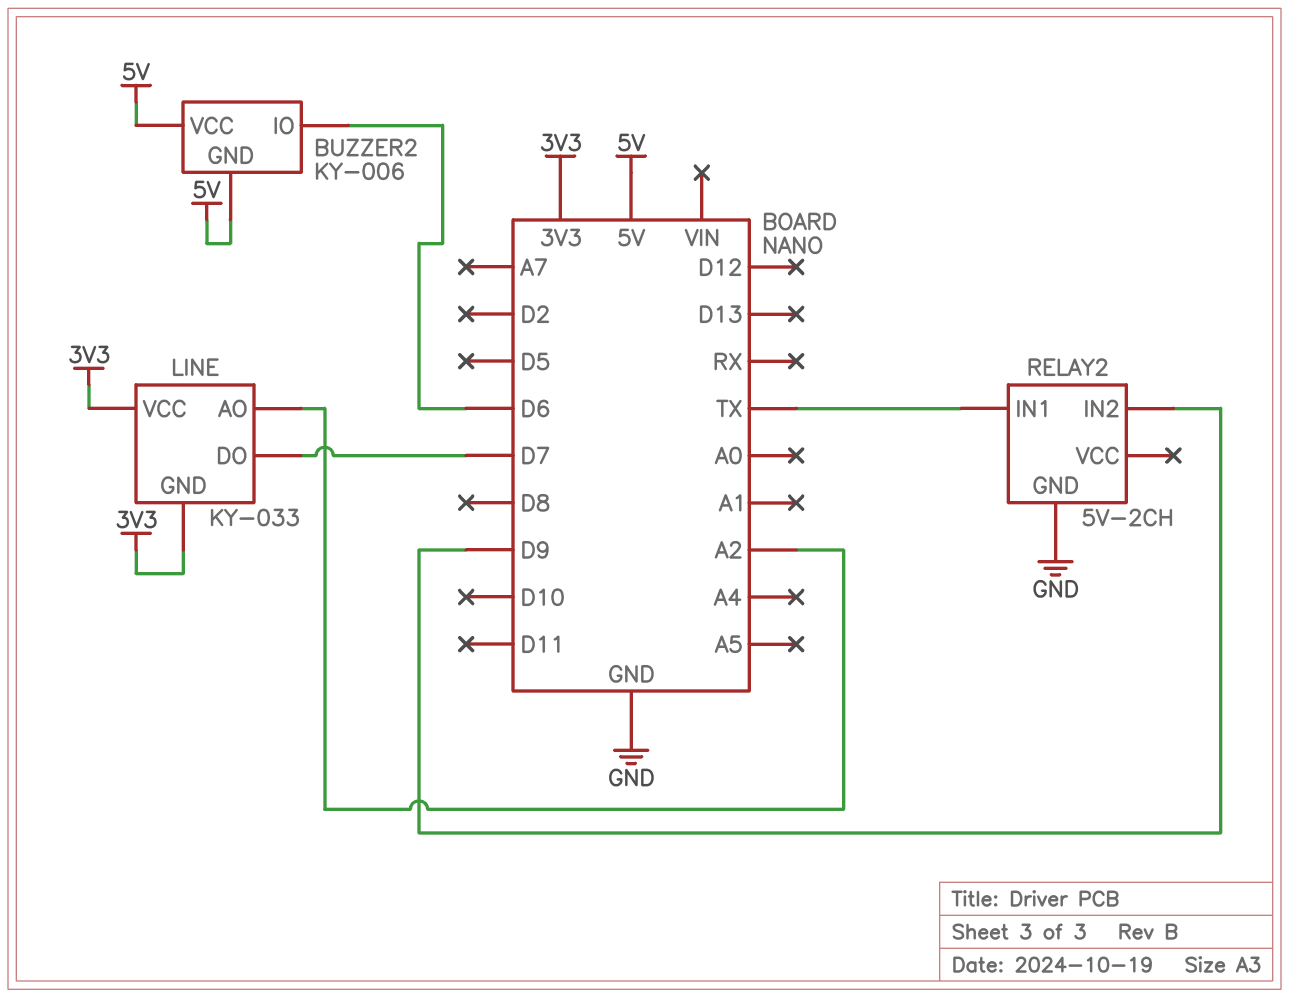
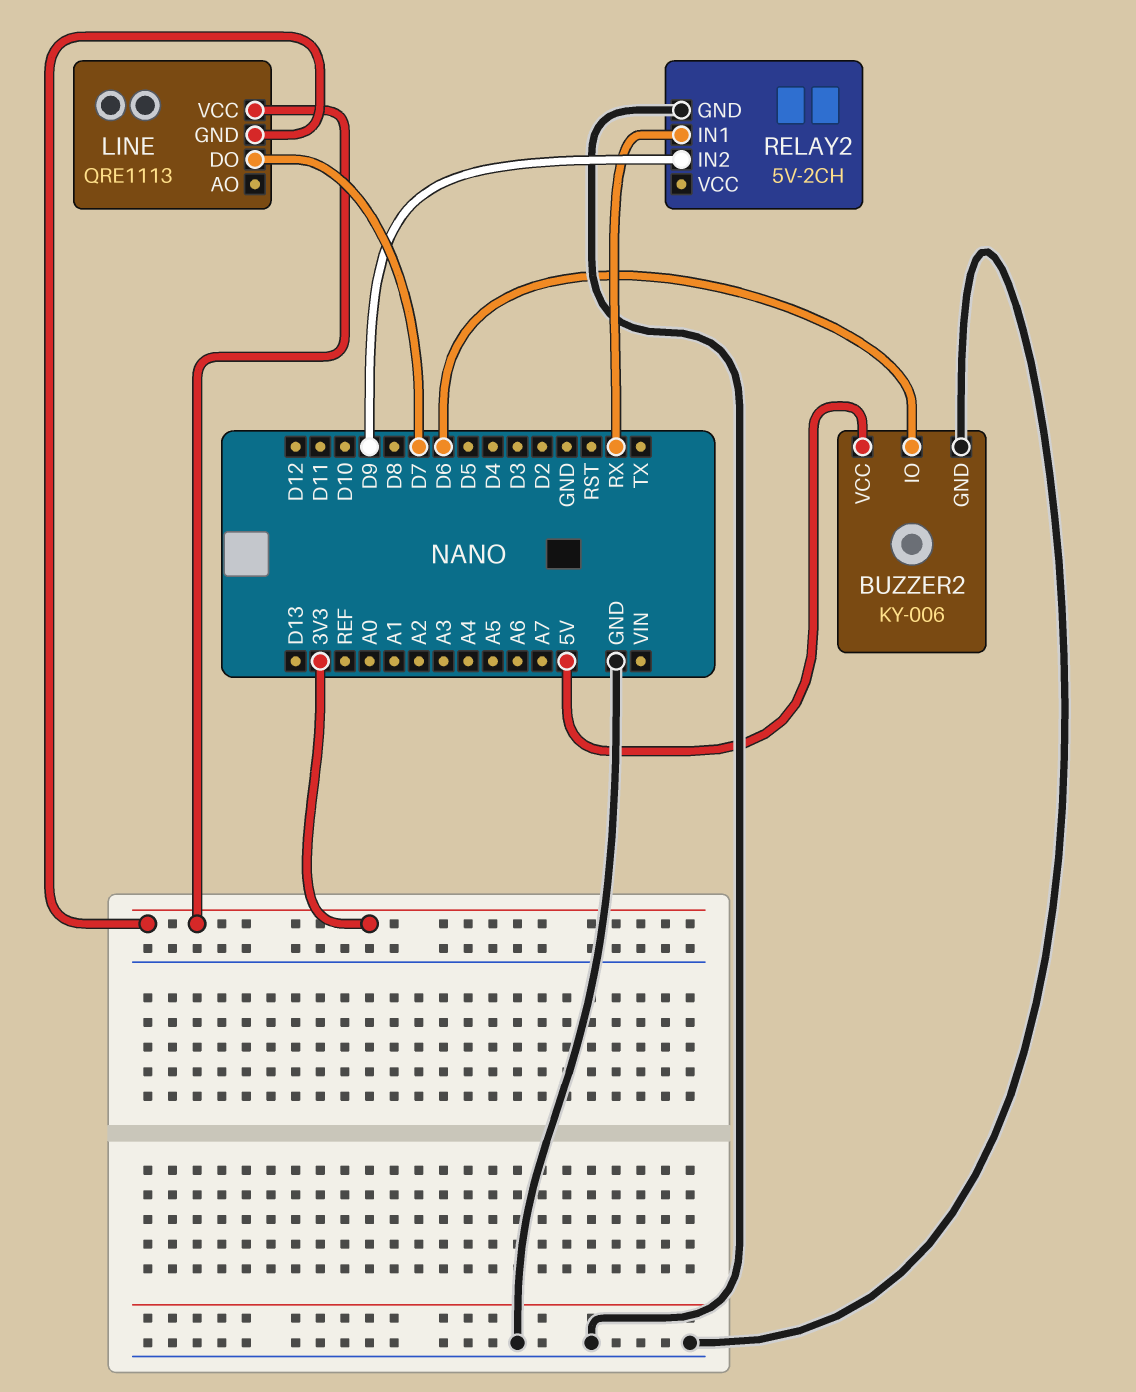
BUZZER2 pin GND: 5V -> GND
LINE: KY-033 -> QRE1113
LINE pin AO: A2 -> none
RELAY2 pin IN1: TX -> RX

